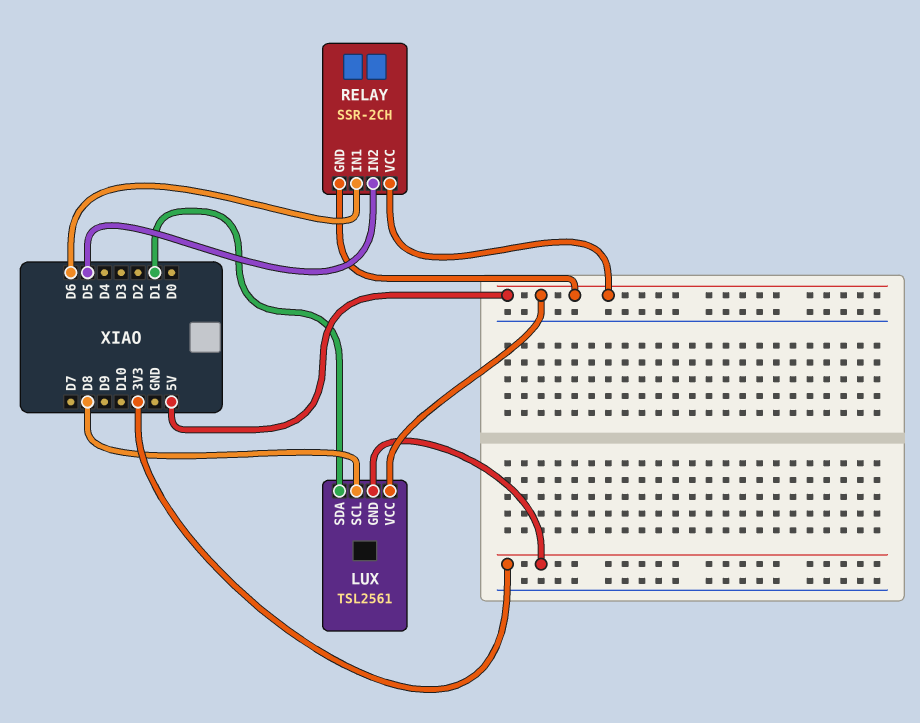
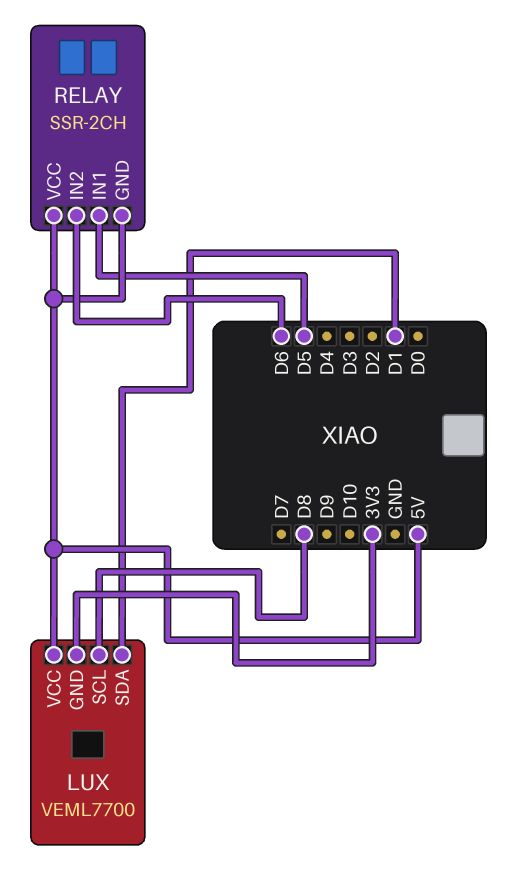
LUX: TSL2561 -> VEML7700
RELAY pin IN1: D6 -> D5
RELAY pin IN2: D5 -> D6

